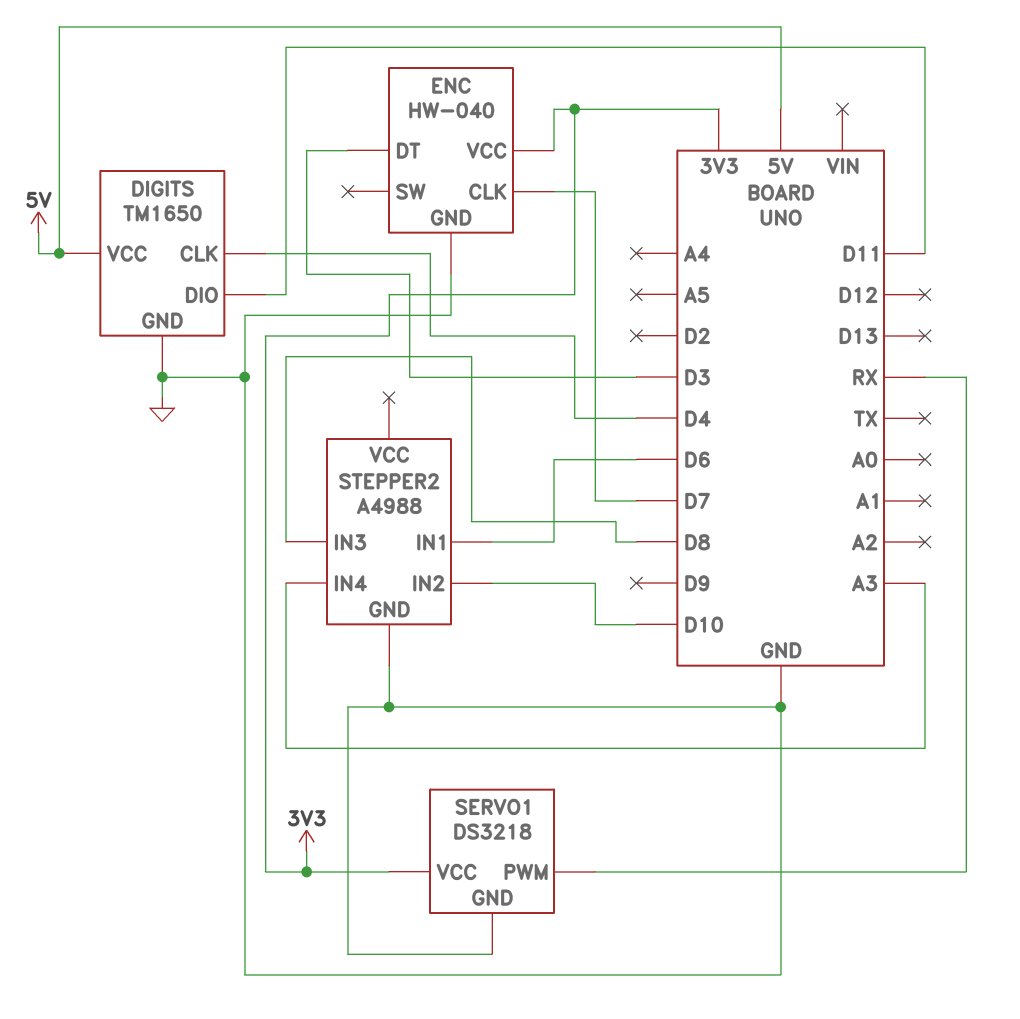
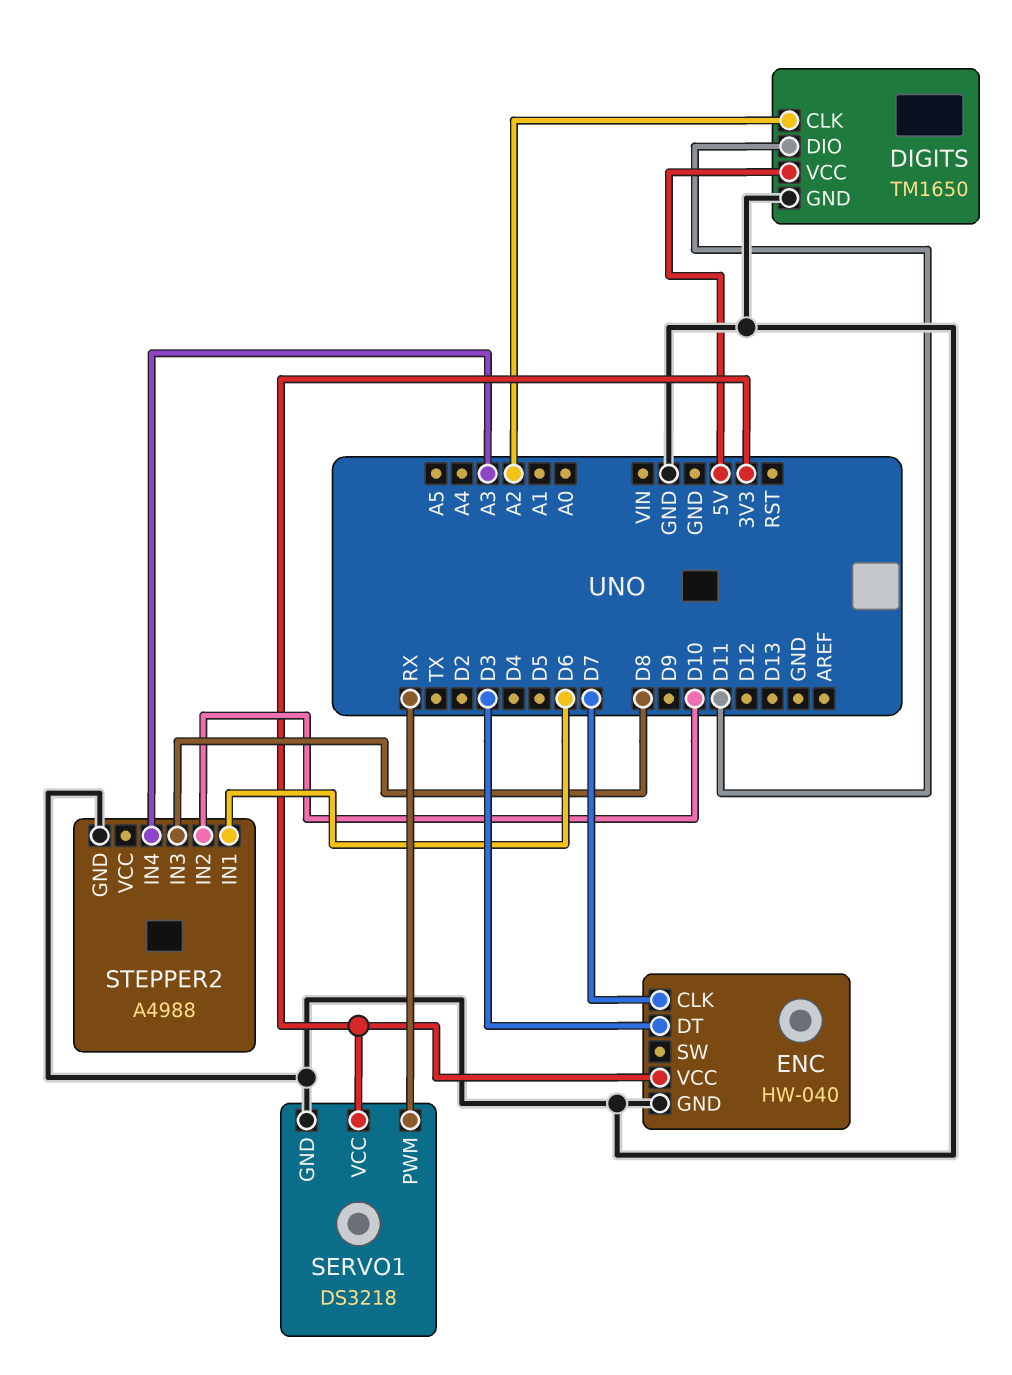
DIGITS pin CLK: D4 -> A2

